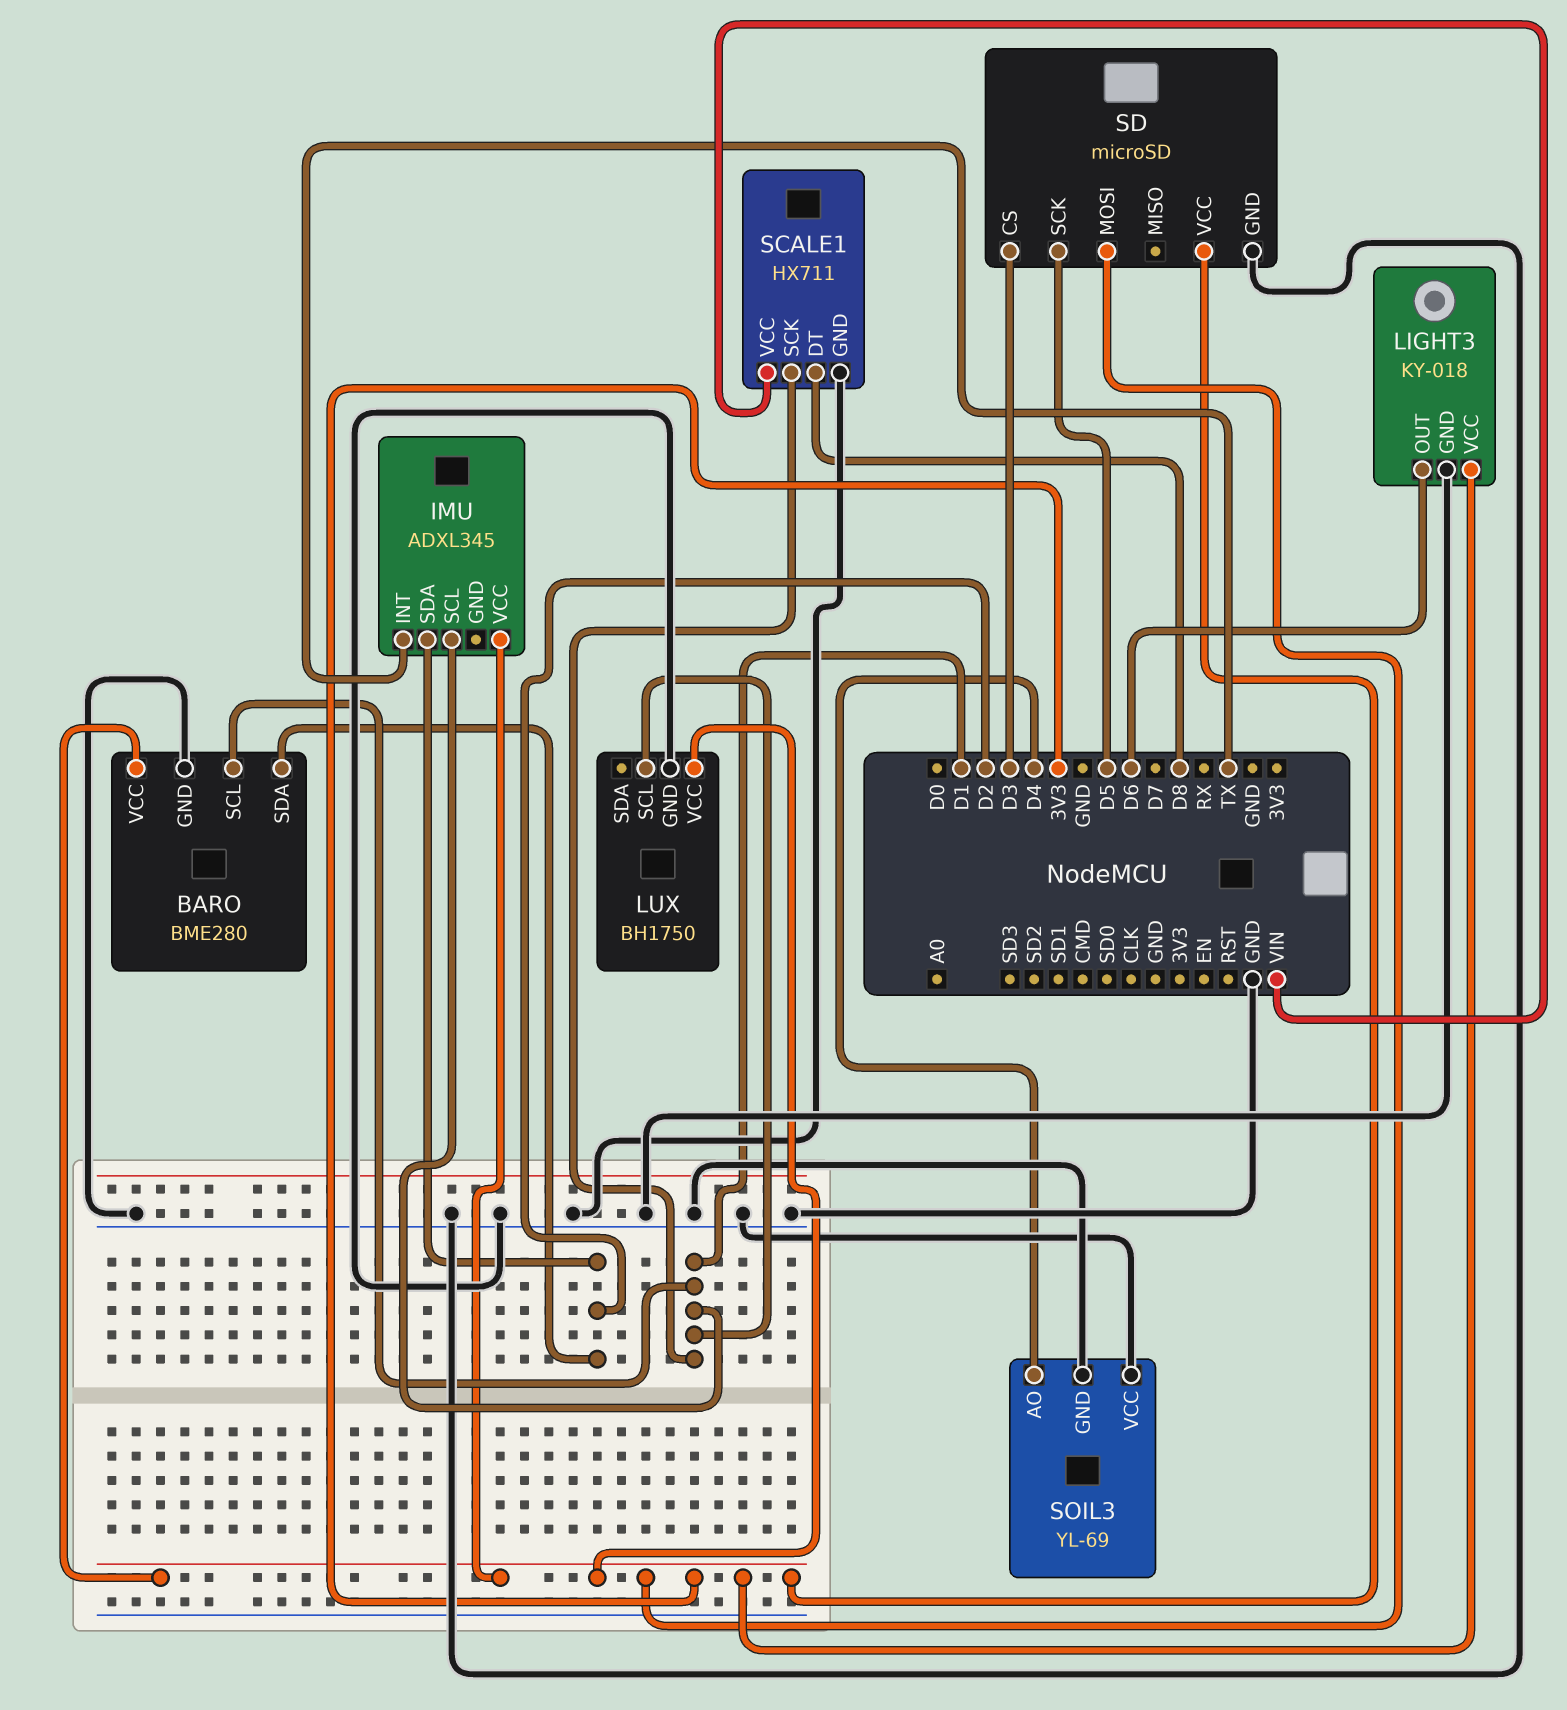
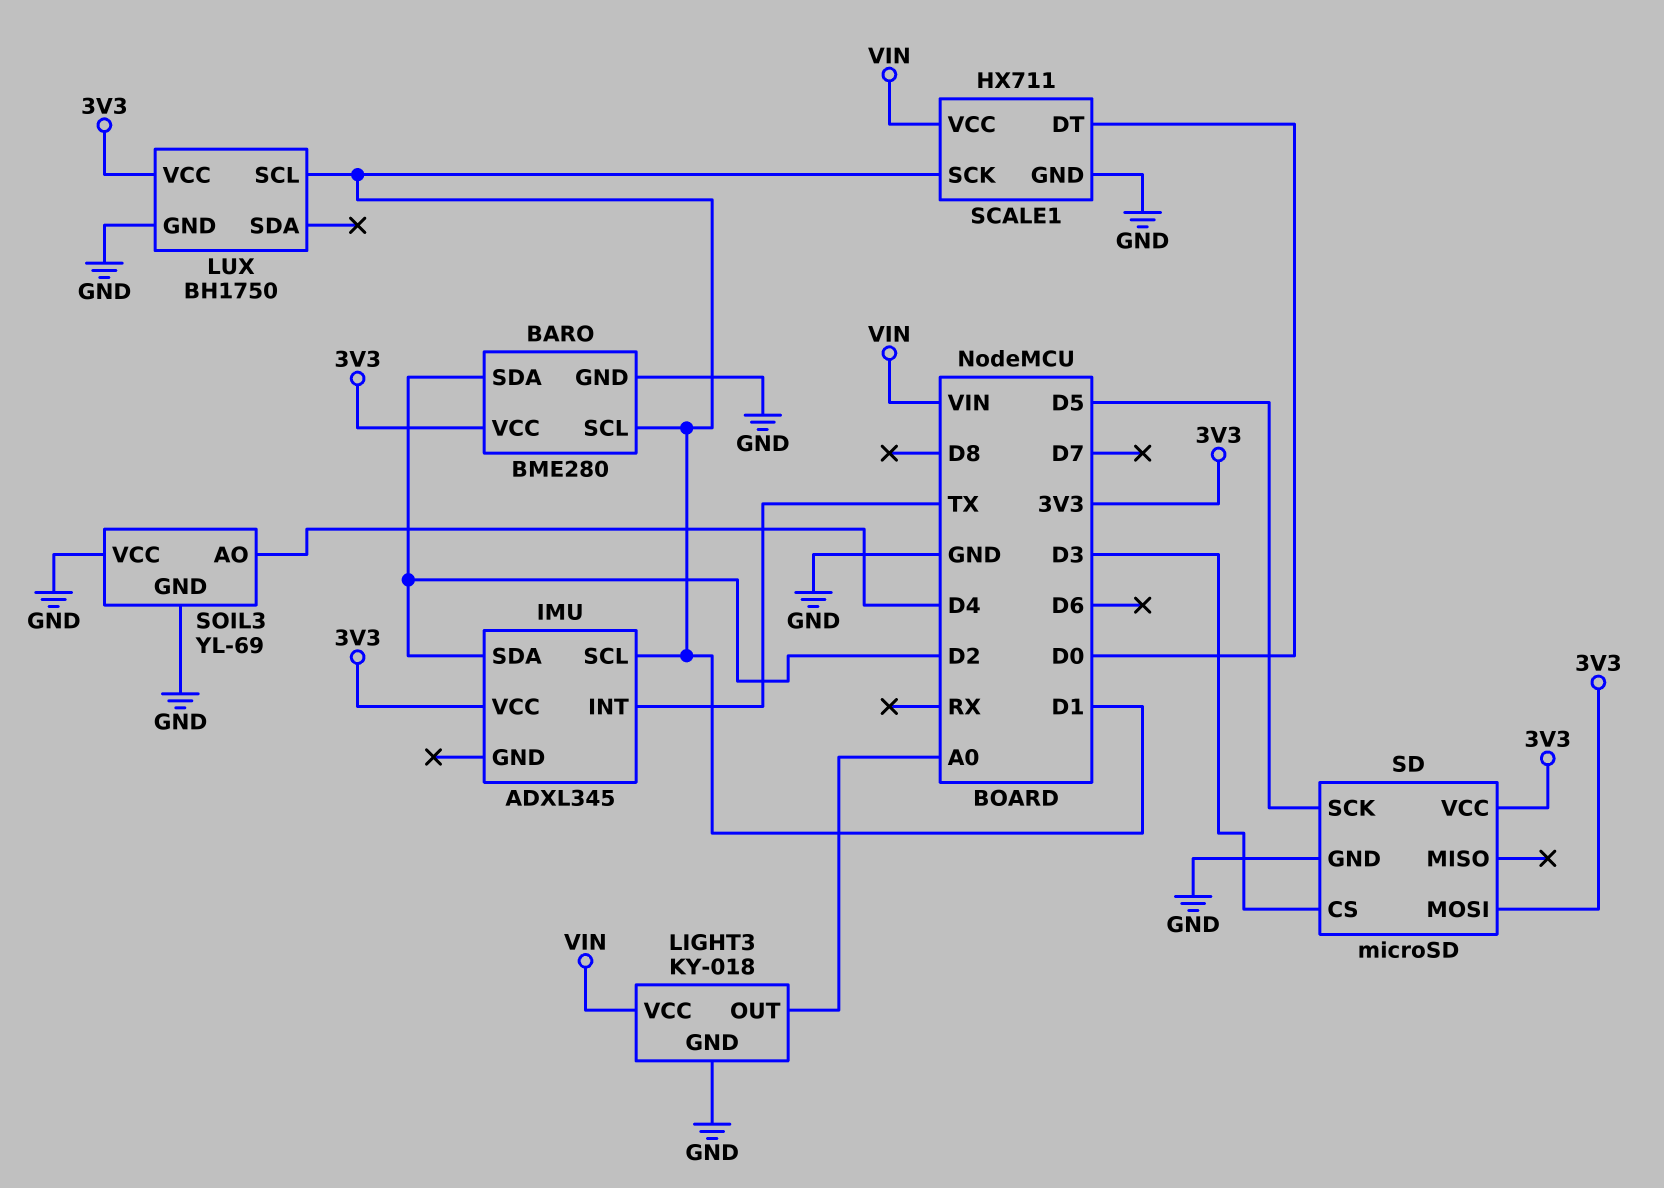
LIGHT3 pin OUT: D6 -> A0
LIGHT3 pin VCC: 3V3 -> VIN
SCALE1 pin DT: D8 -> D0

